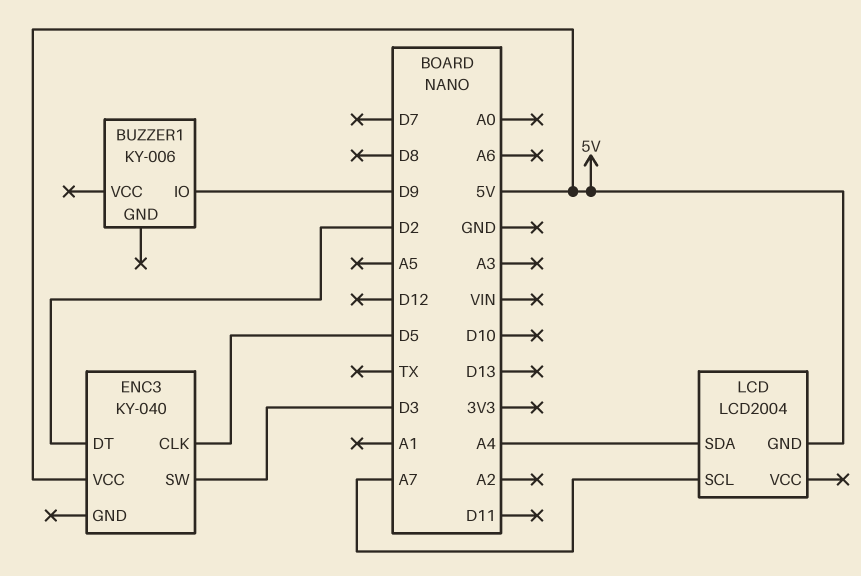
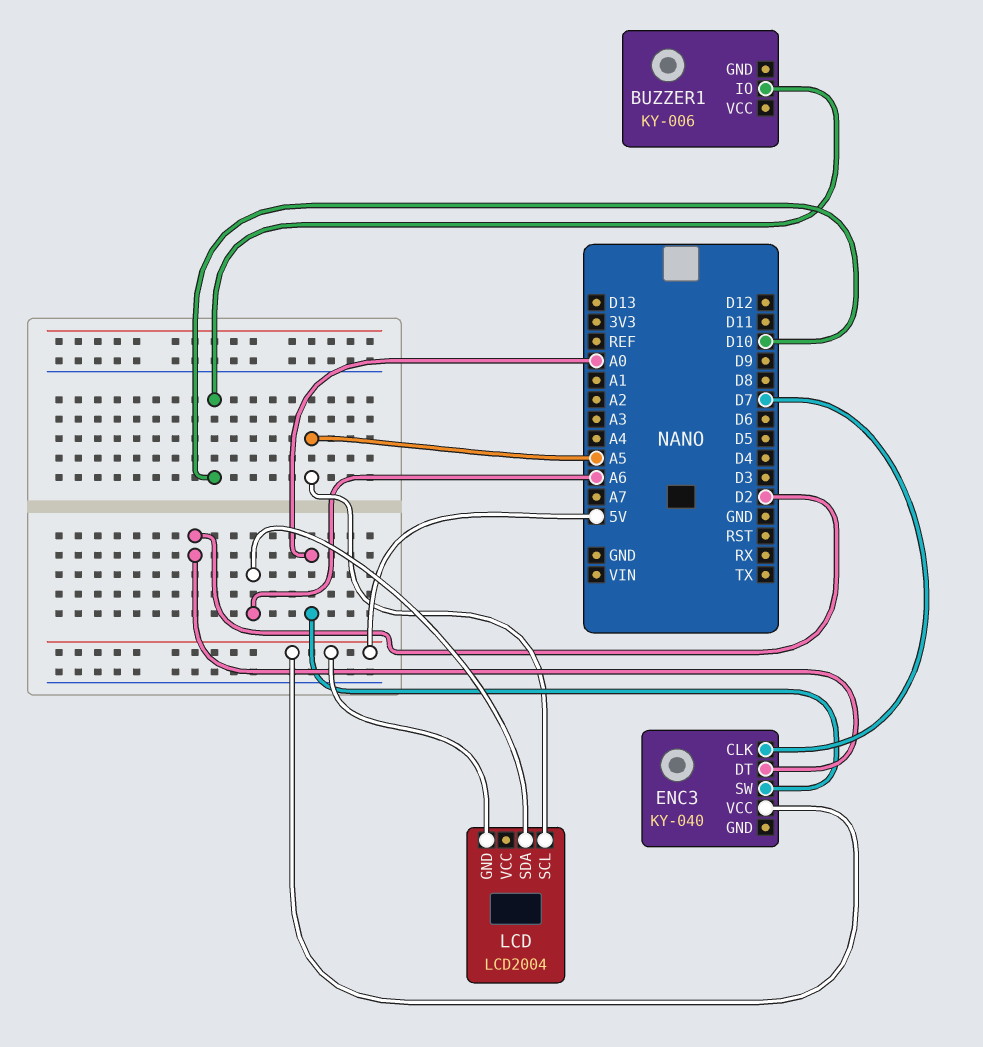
BUZZER1 pin IO: D9 -> D10
ENC3 pin CLK: D5 -> D7
ENC3 pin SW: D3 -> A0
LCD pin SCL: A7 -> A5
LCD pin SDA: A4 -> A6

